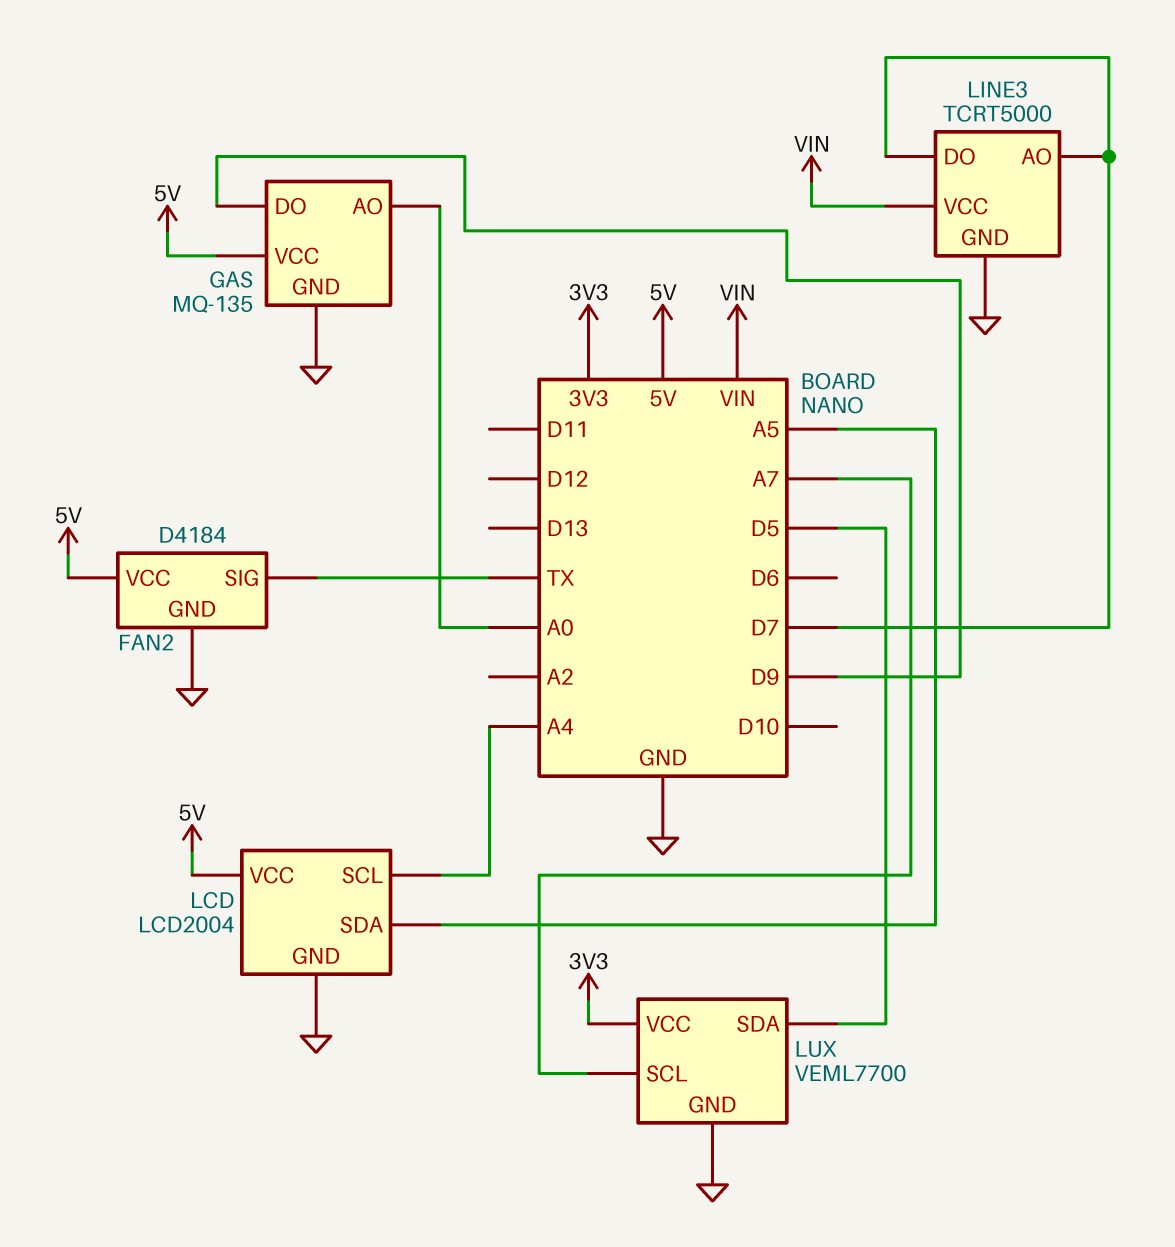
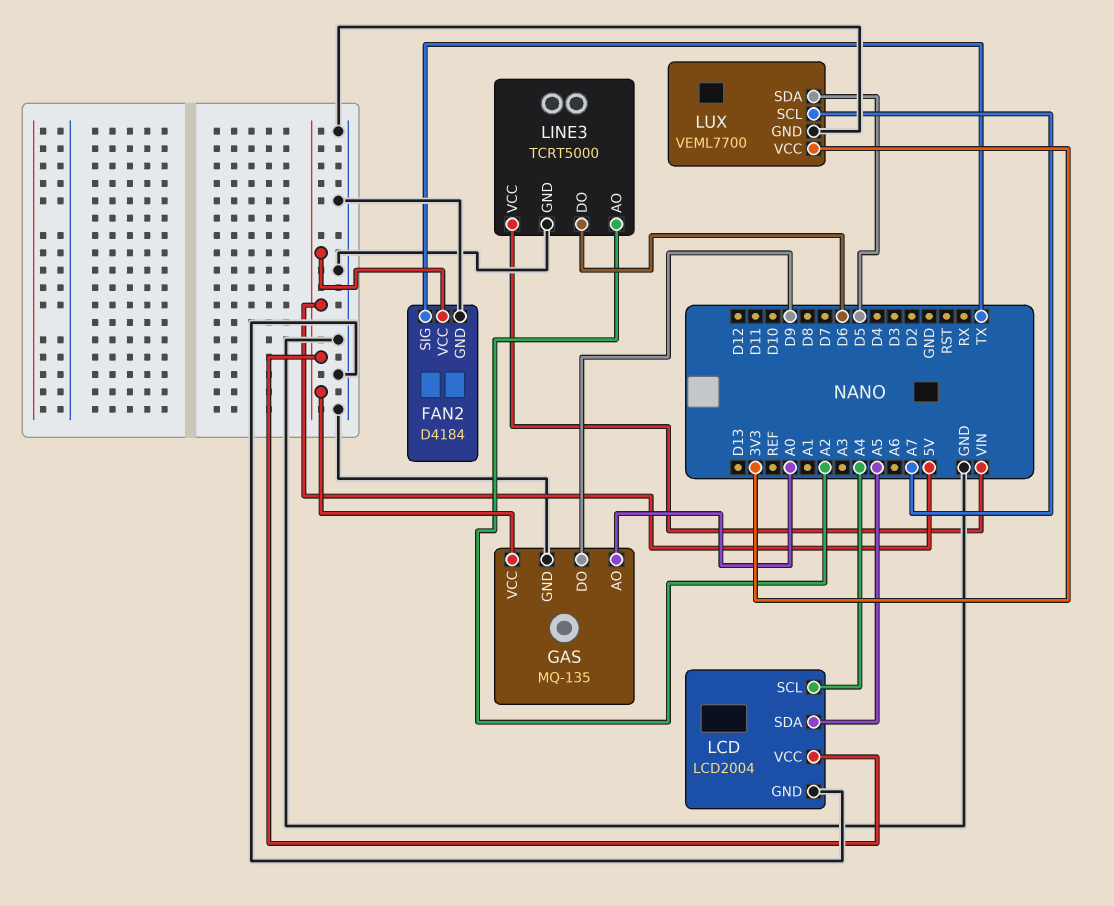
LINE3 pin AO: D7 -> A2
LINE3 pin DO: D7 -> D6

